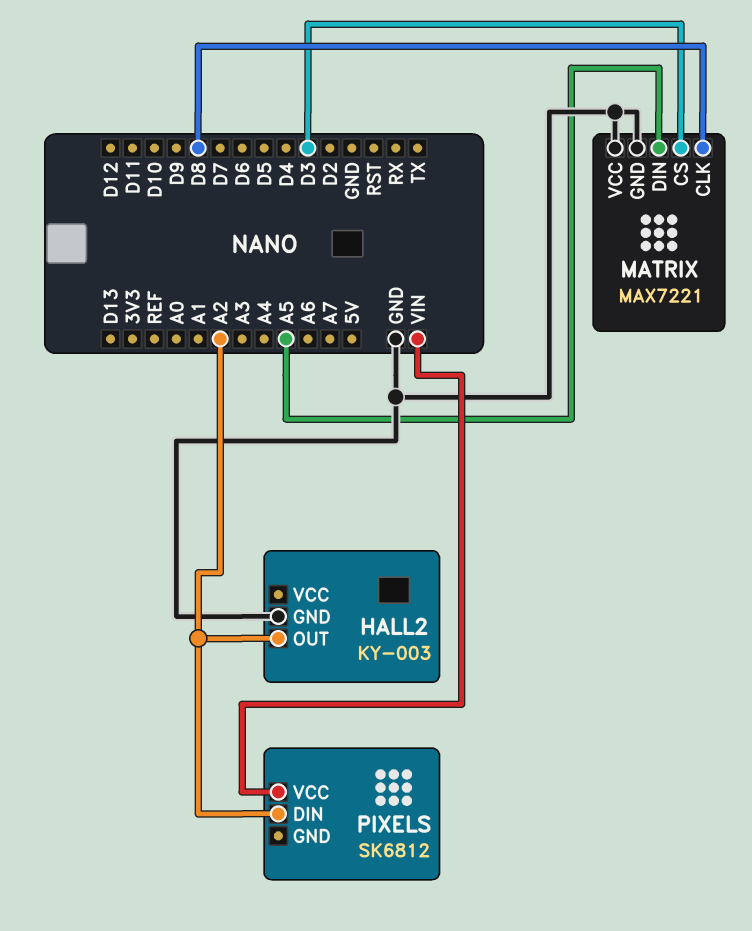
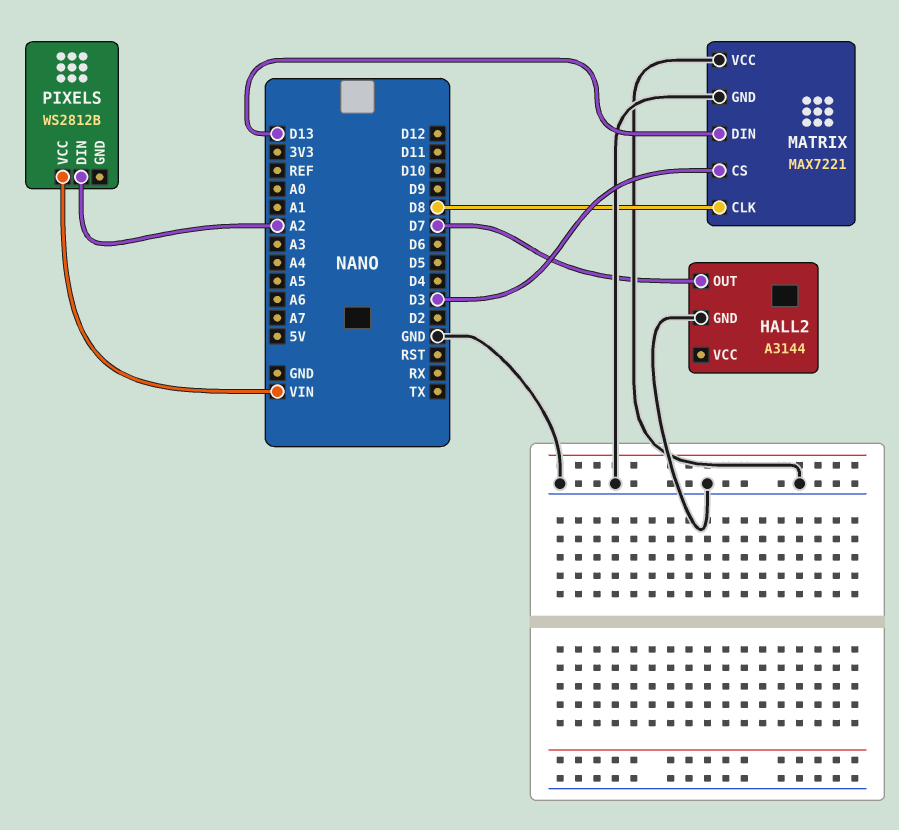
HALL2: KY-003 -> A3144
HALL2 pin OUT: A2 -> D7
MATRIX pin DIN: A5 -> D13
PIXELS: SK6812 -> WS2812B

